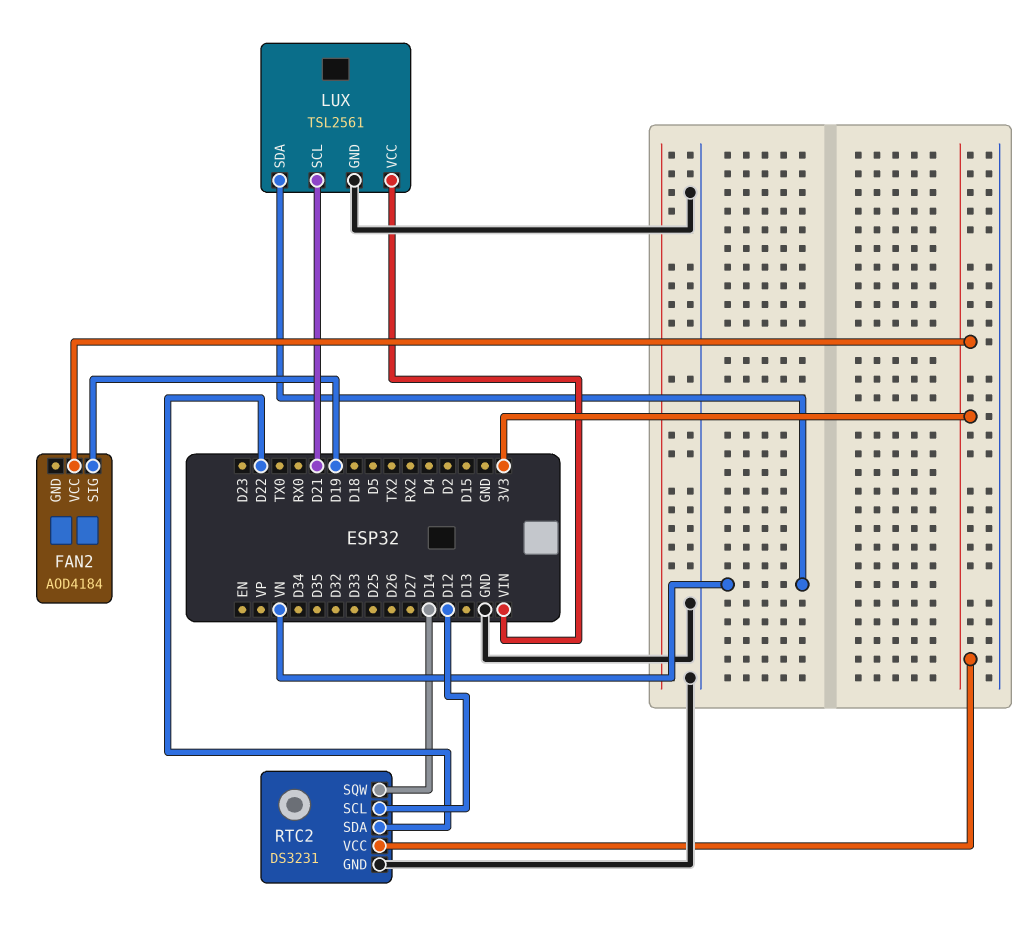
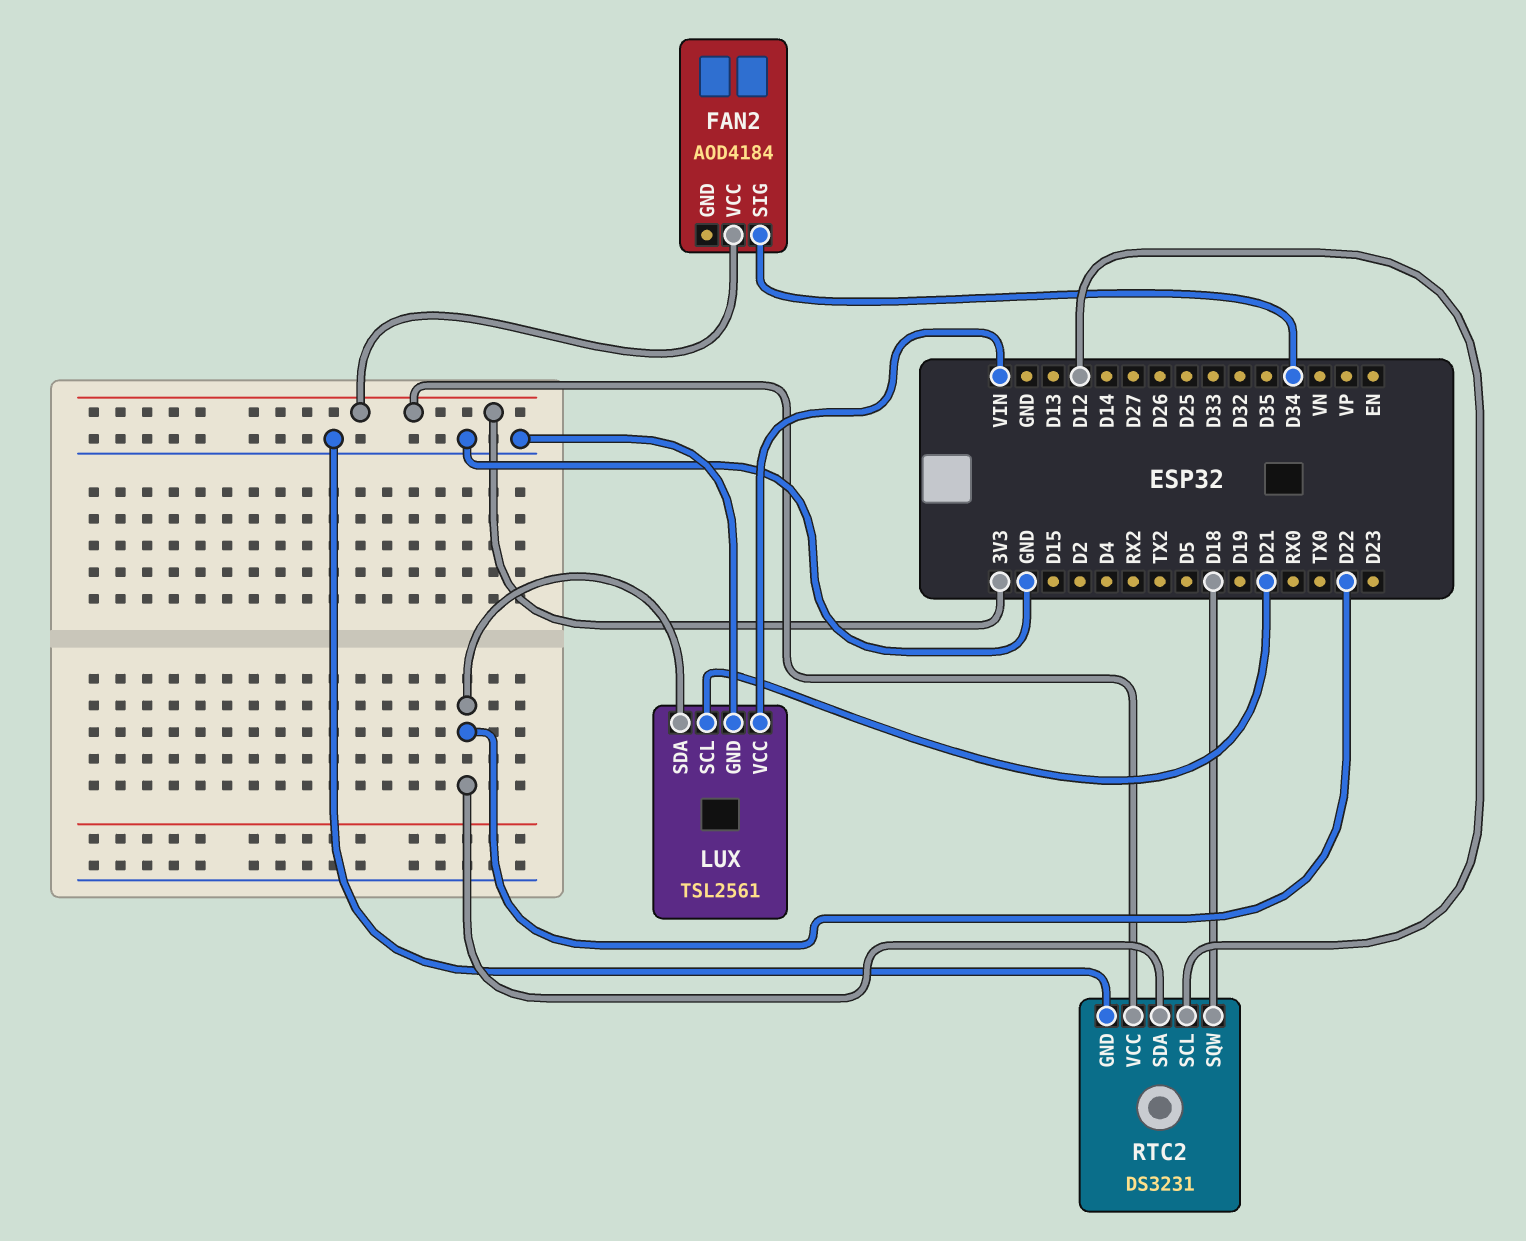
FAN2 pin SIG: D19 -> D34
LUX pin SDA: VN -> D22
RTC2 pin SQW: D14 -> D18

